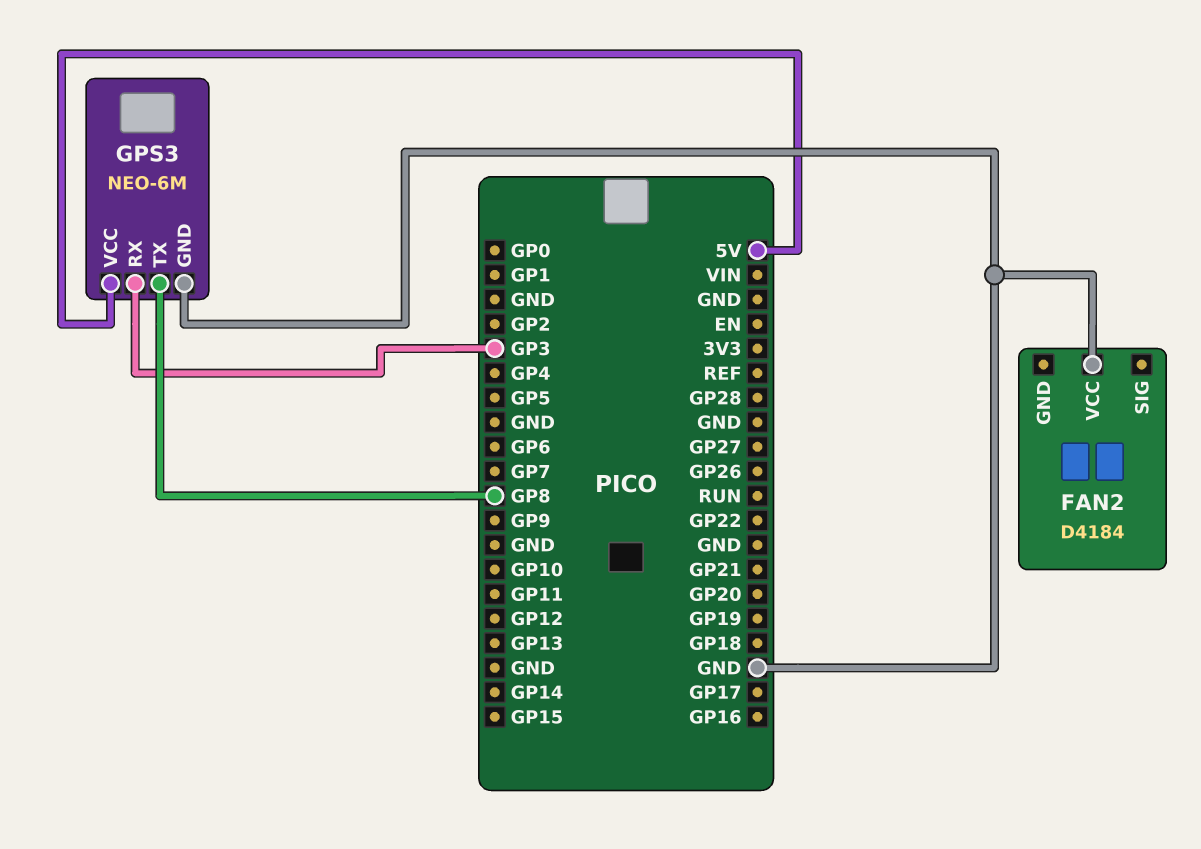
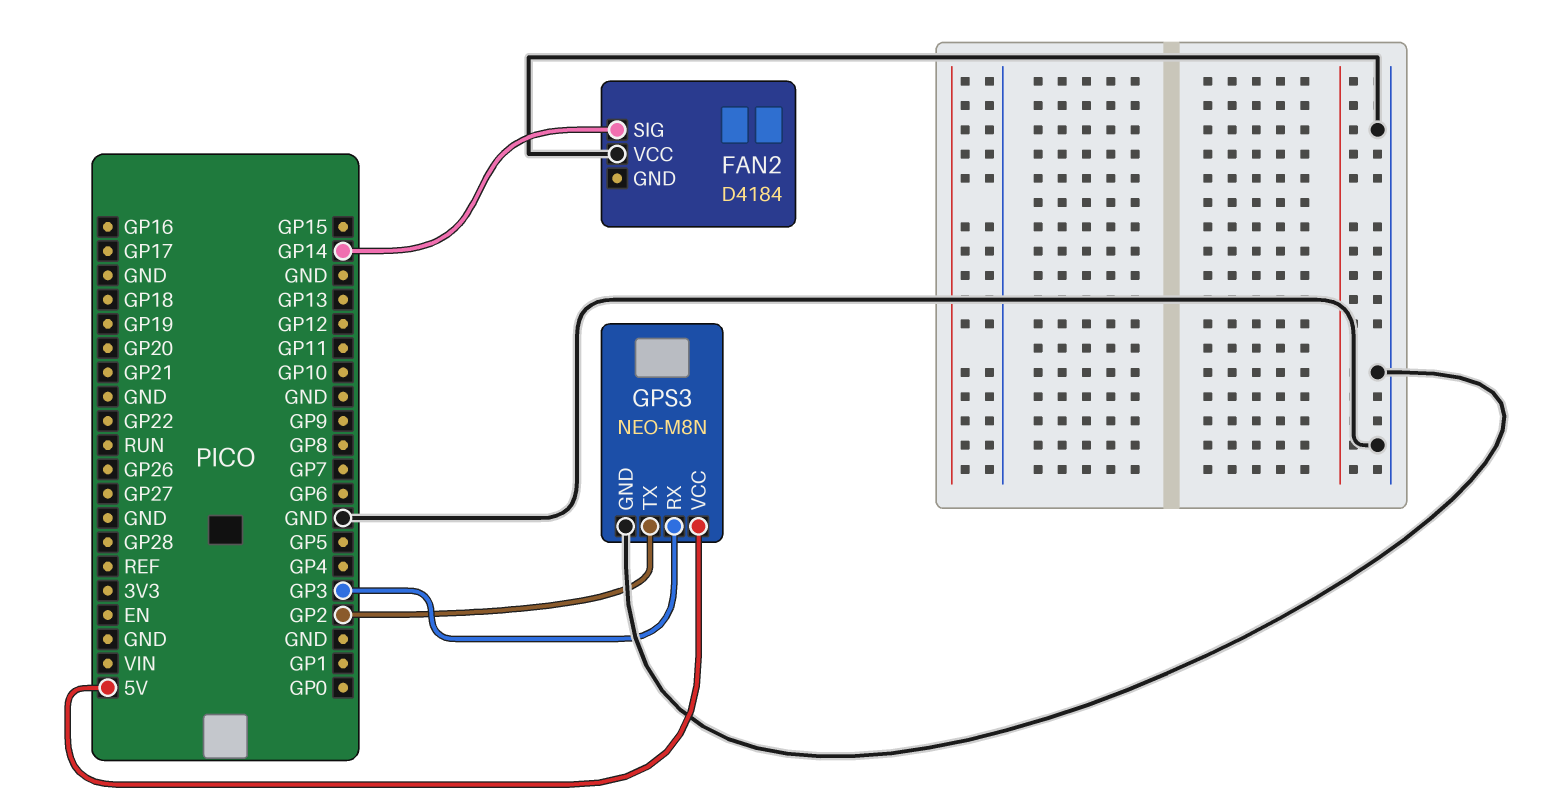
FAN2 pin SIG: none -> GP14
GPS3: NEO-6M -> NEO-M8N
GPS3 pin TX: GP8 -> GP2

